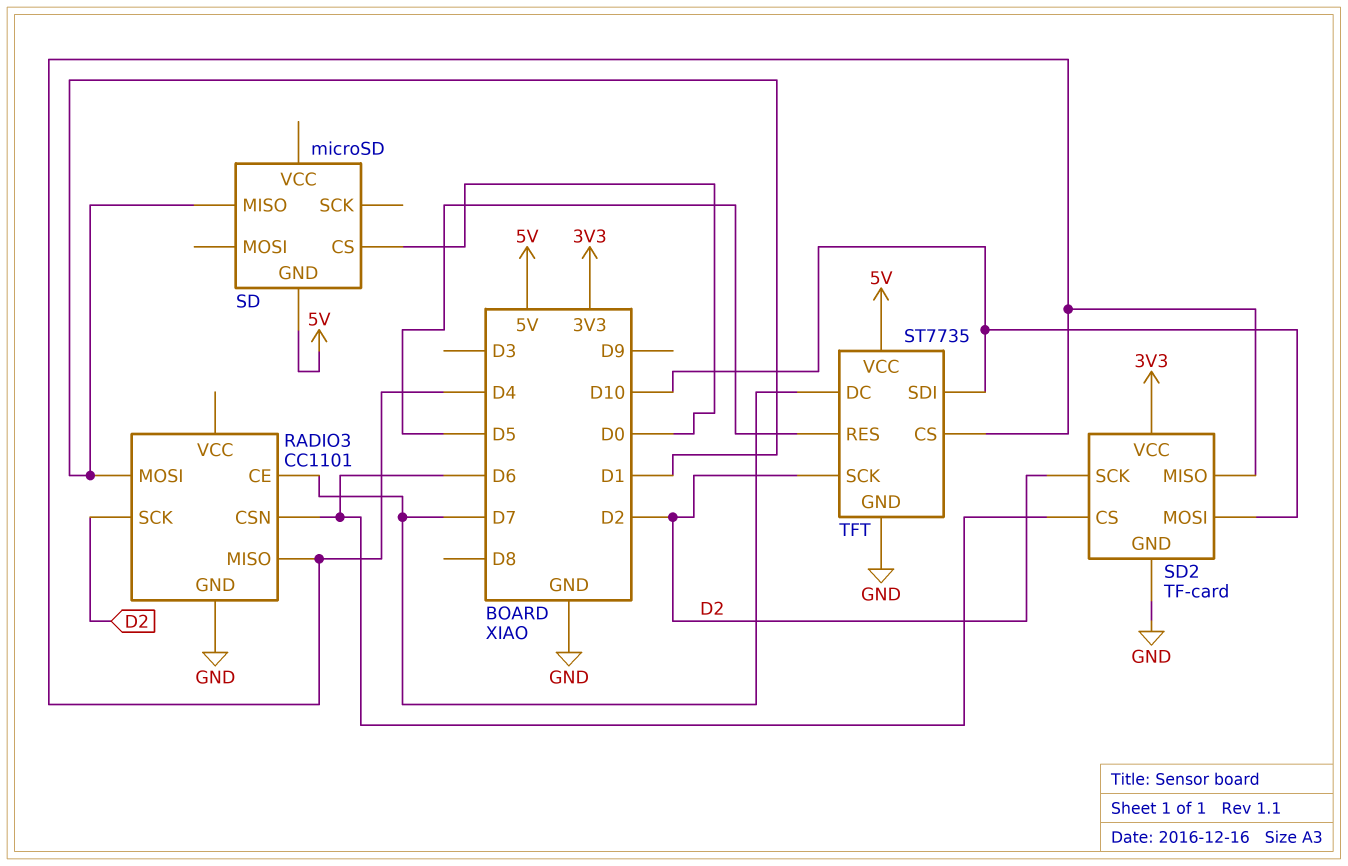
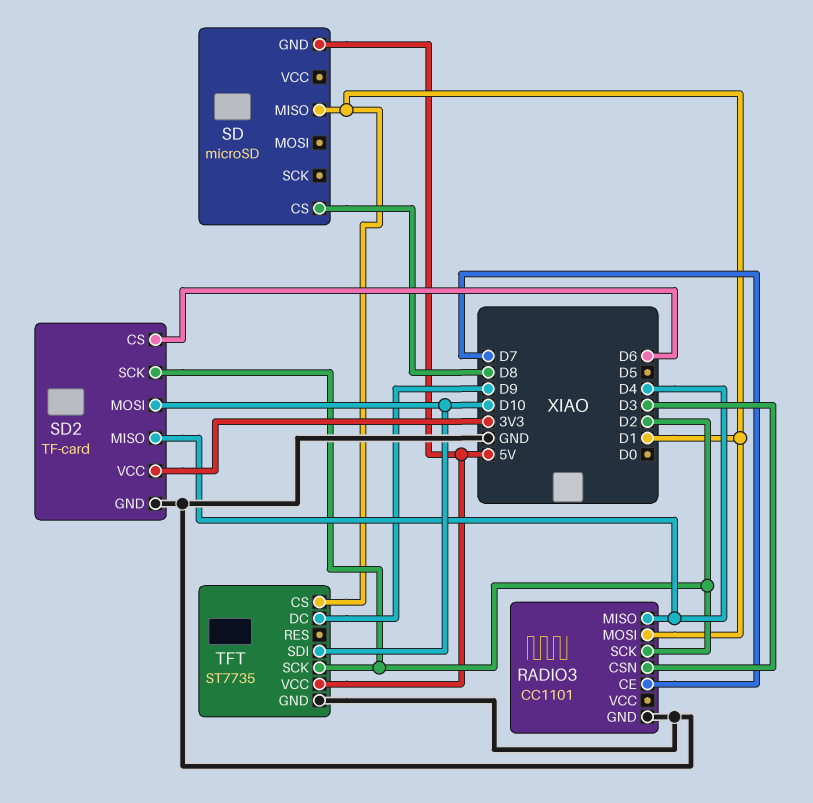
RADIO3 pin CSN: D6 -> D3
SD pin CS: D0 -> D8
TFT pin CS: D4 -> D1
TFT pin DC: D7 -> D9
TFT pin RES: D5 -> none

